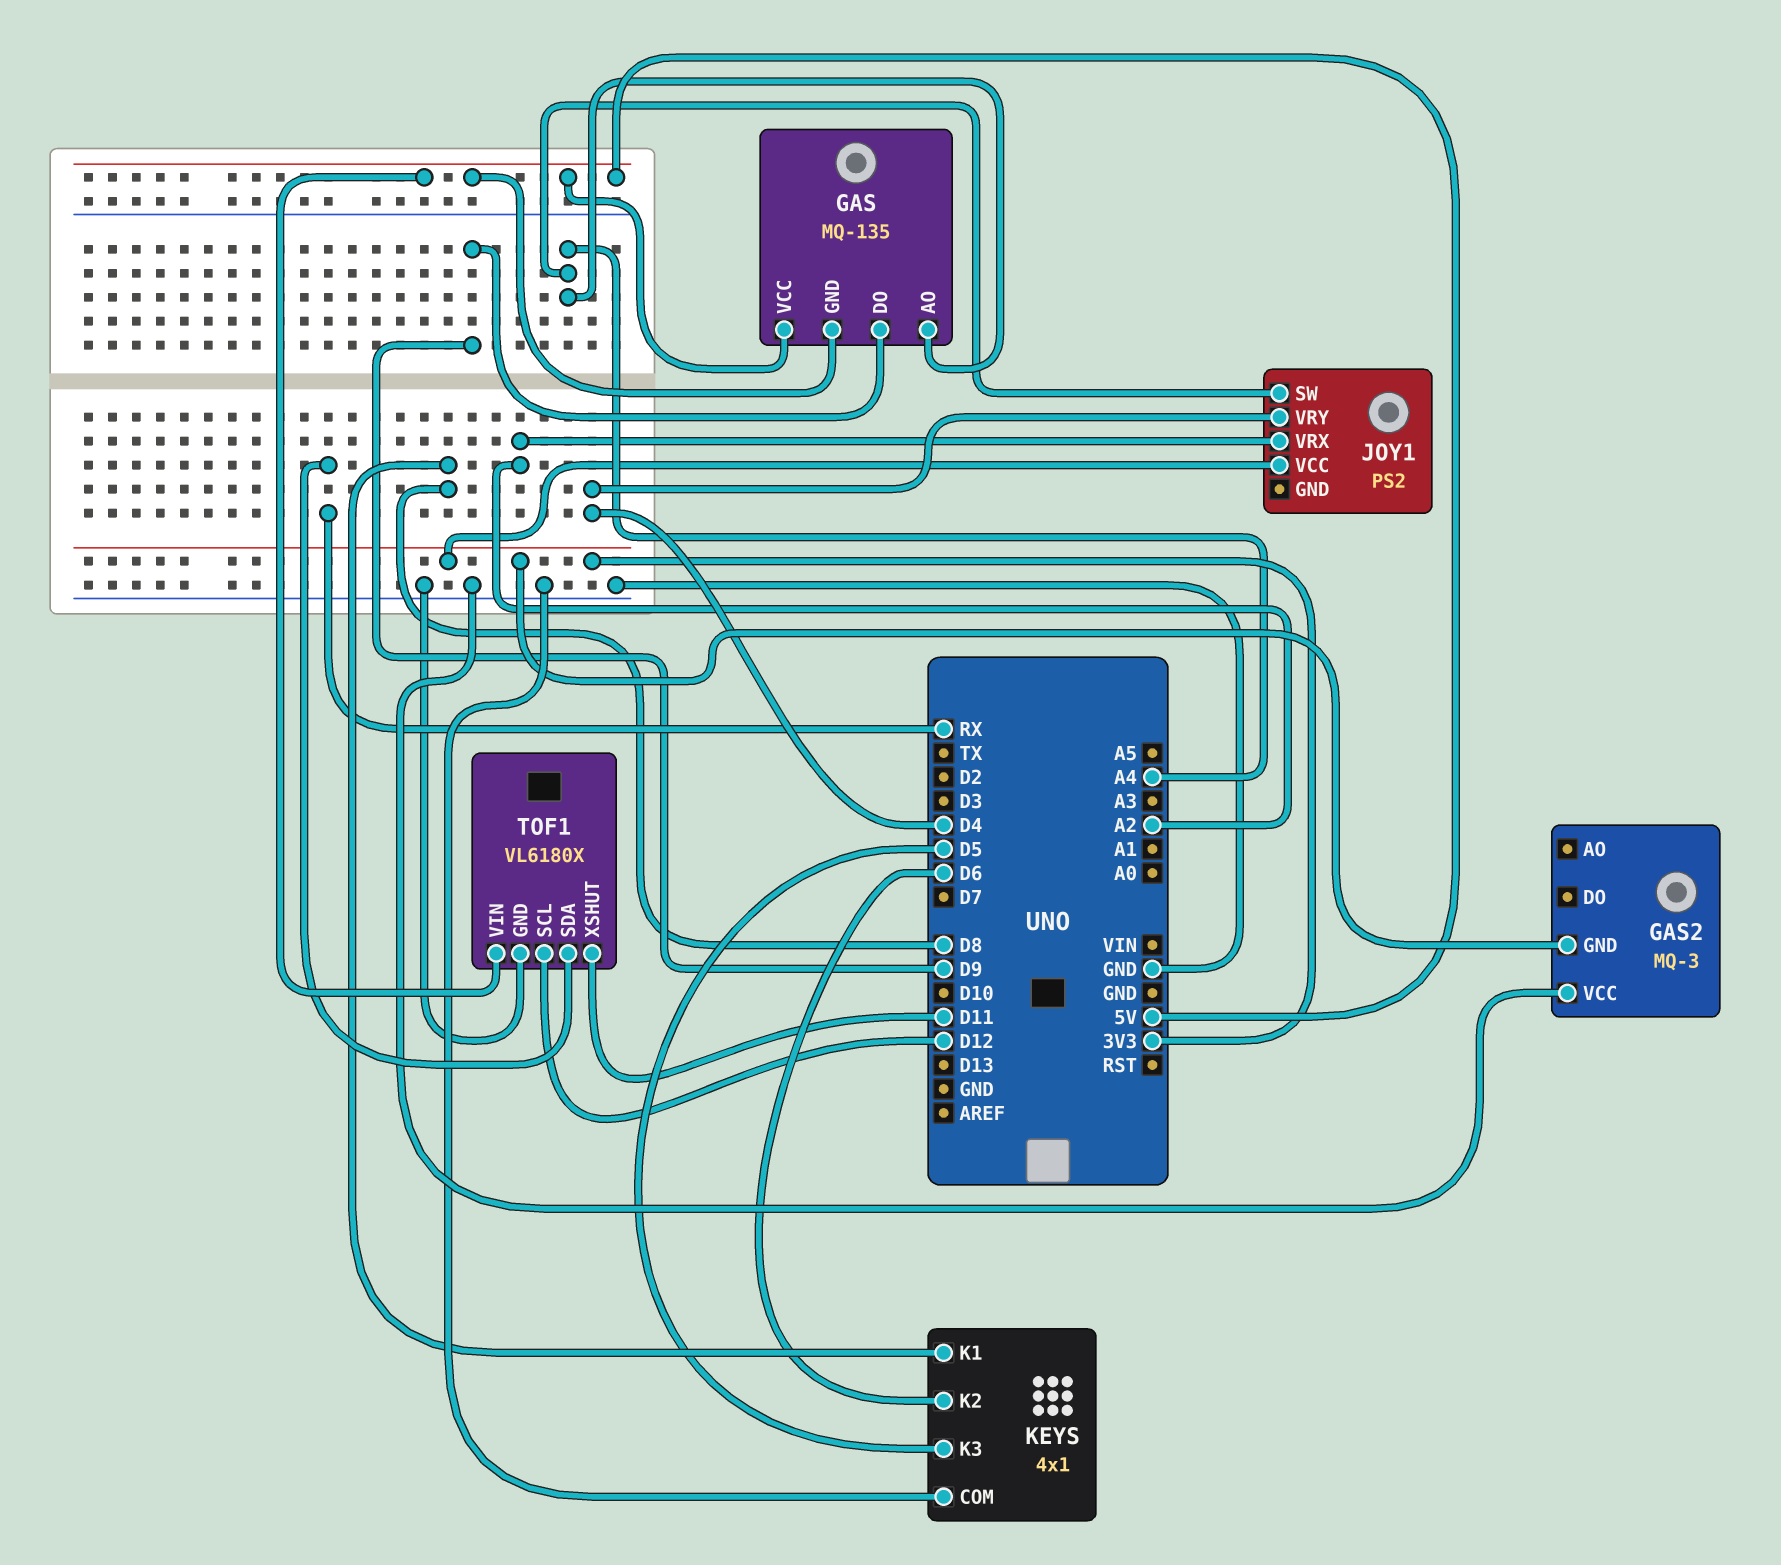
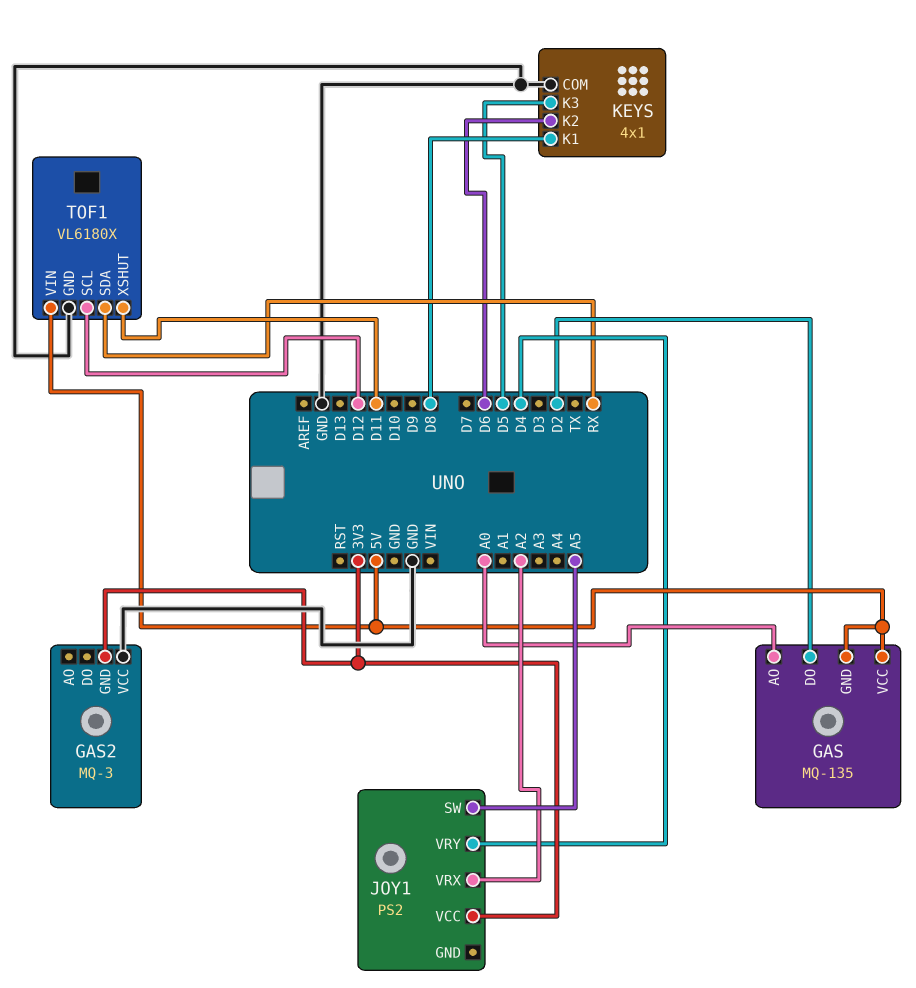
GAS pin AO: A4 -> A0
GAS pin DO: D9 -> D2
JOY1 pin SW: A4 -> A5

